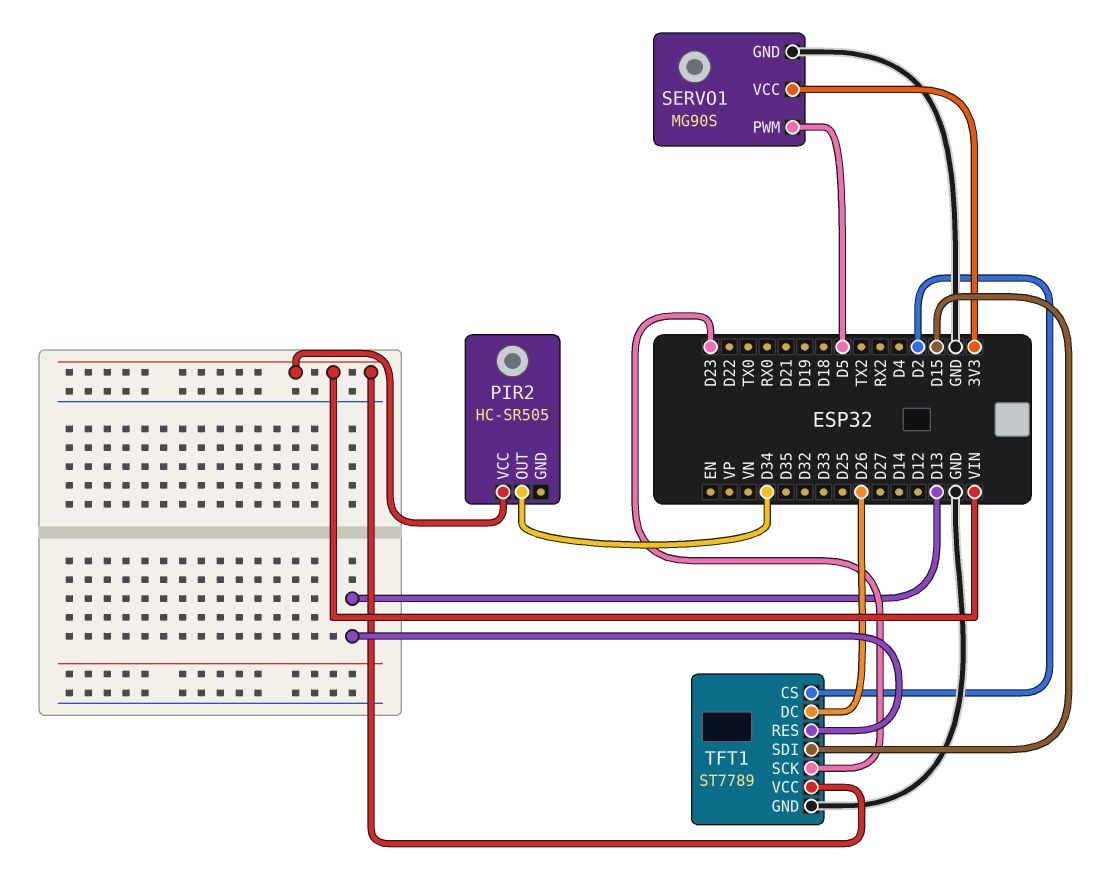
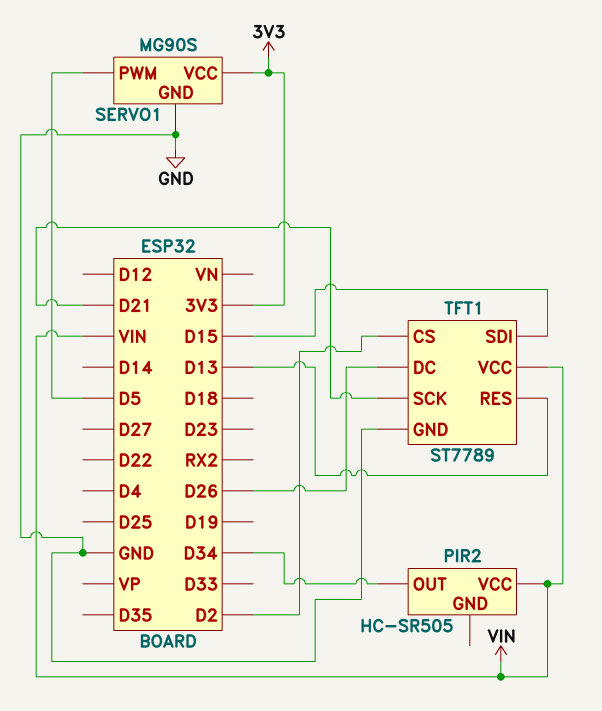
TFT1 pin SCK: D23 -> D21

